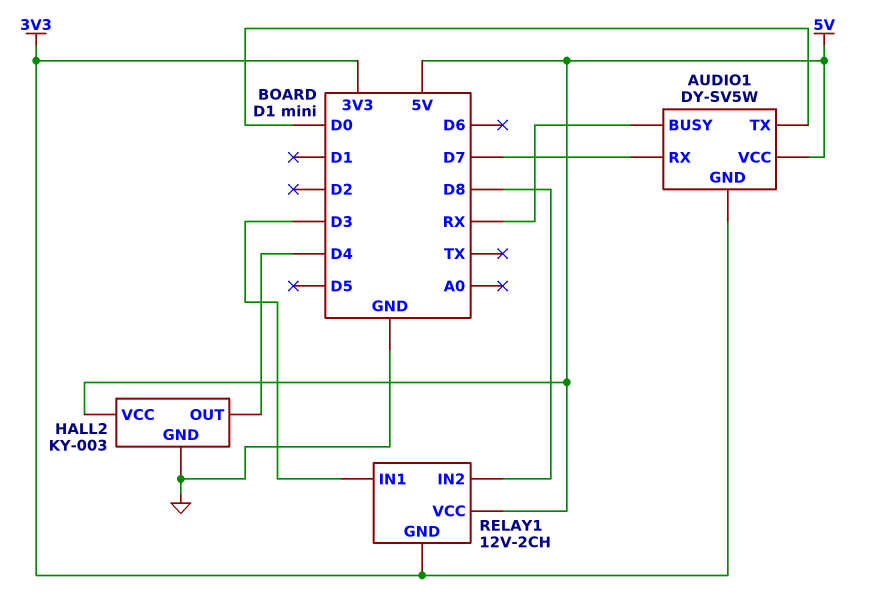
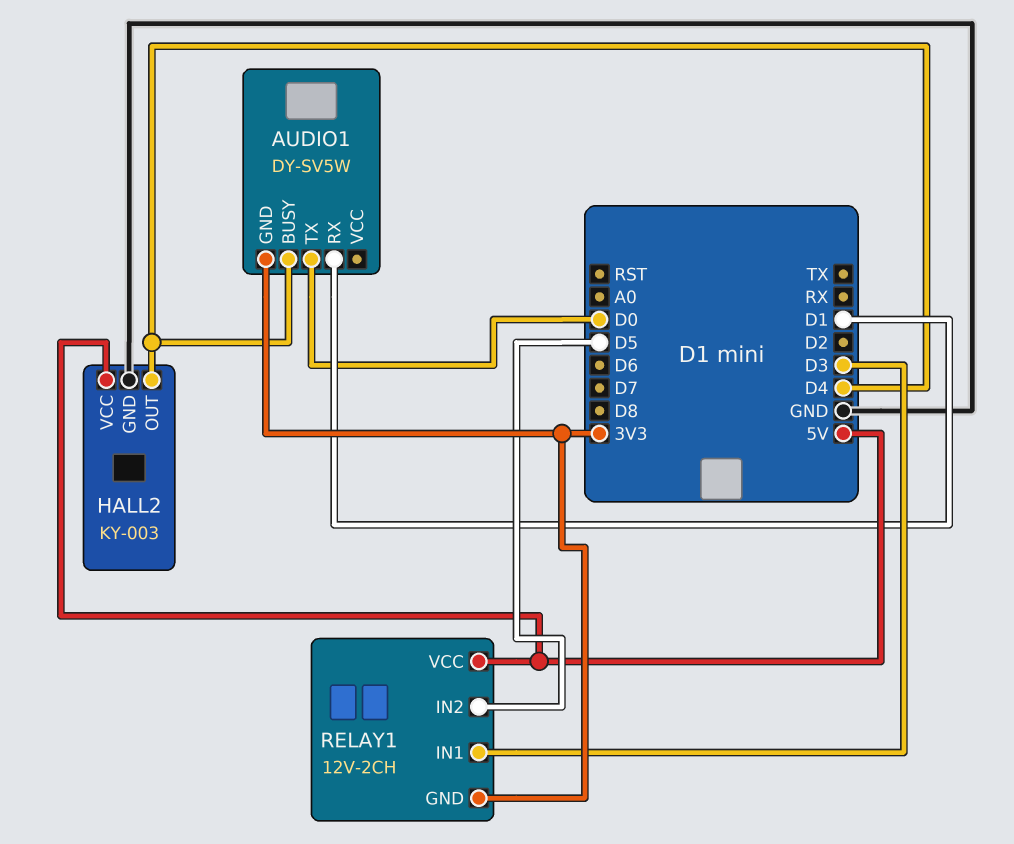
AUDIO1 pin BUSY: RX -> D4
AUDIO1 pin RX: D7 -> D1
AUDIO1 pin VCC: 5V -> none
RELAY1 pin IN2: D8 -> D5

